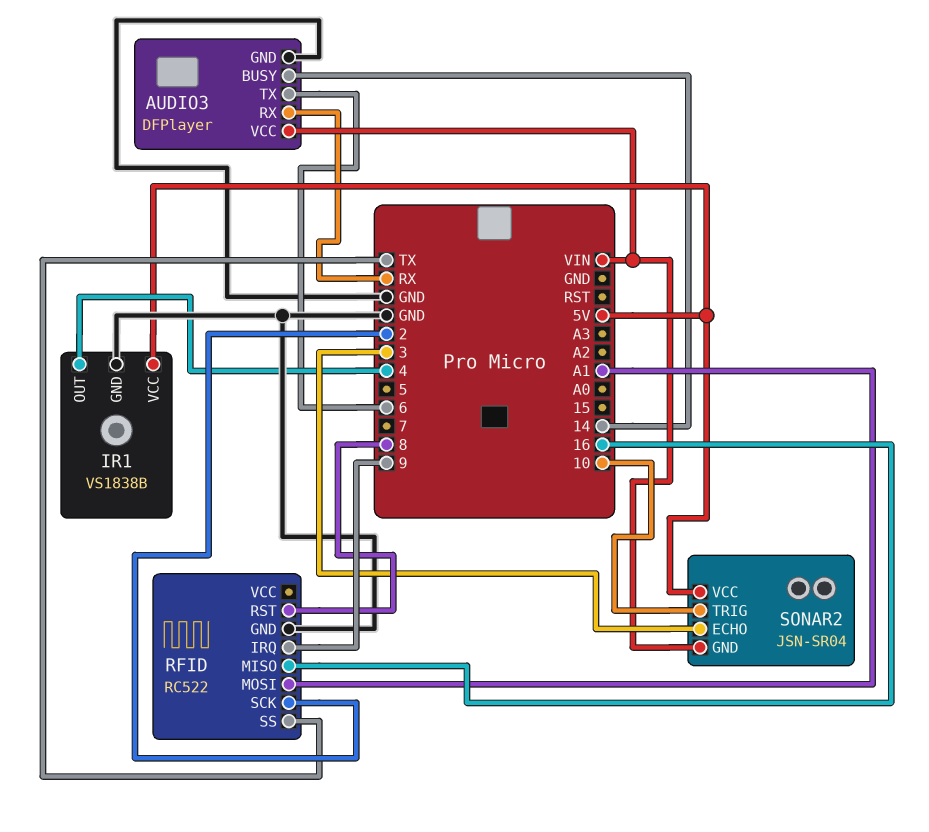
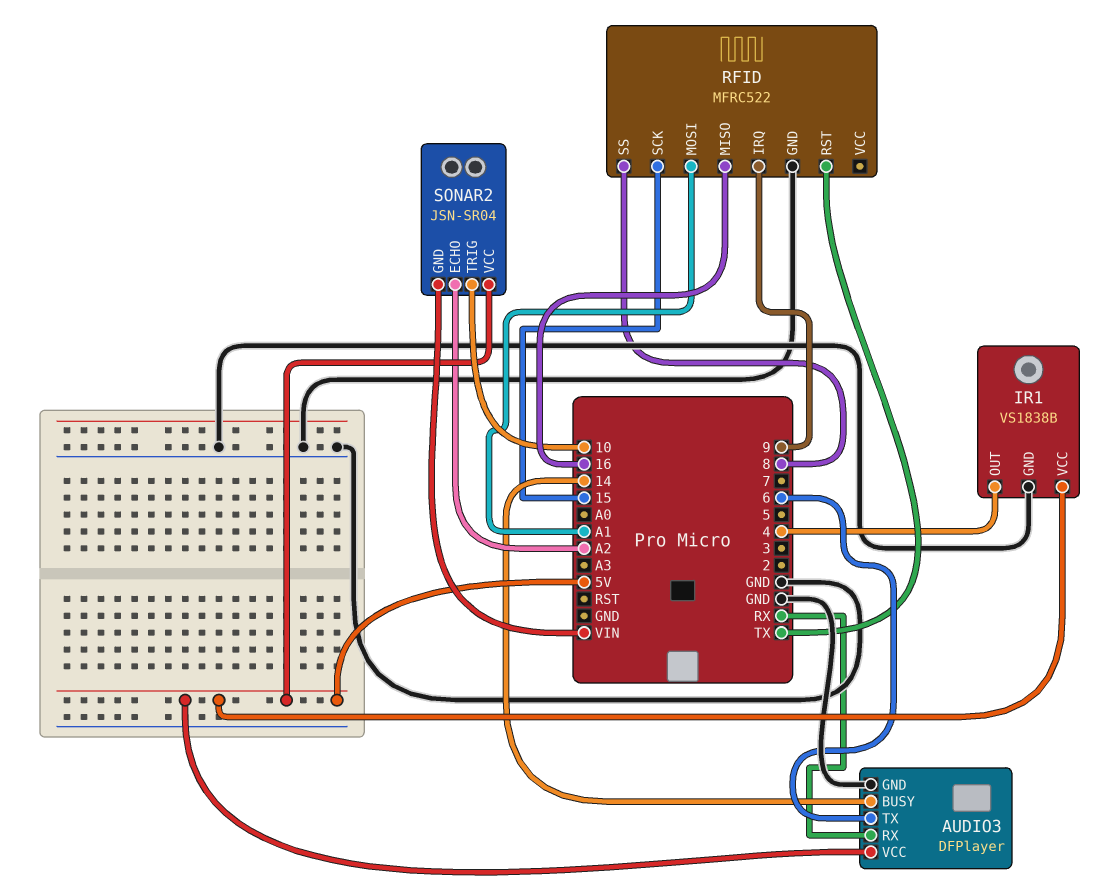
AUDIO3 pin VCC: VIN -> 5V
RFID: RC522 -> MFRC522
RFID pin RST: 8 -> TX
RFID pin SCK: 2 -> 15
RFID pin SS: TX -> 8
SONAR2 pin ECHO: 3 -> A2

